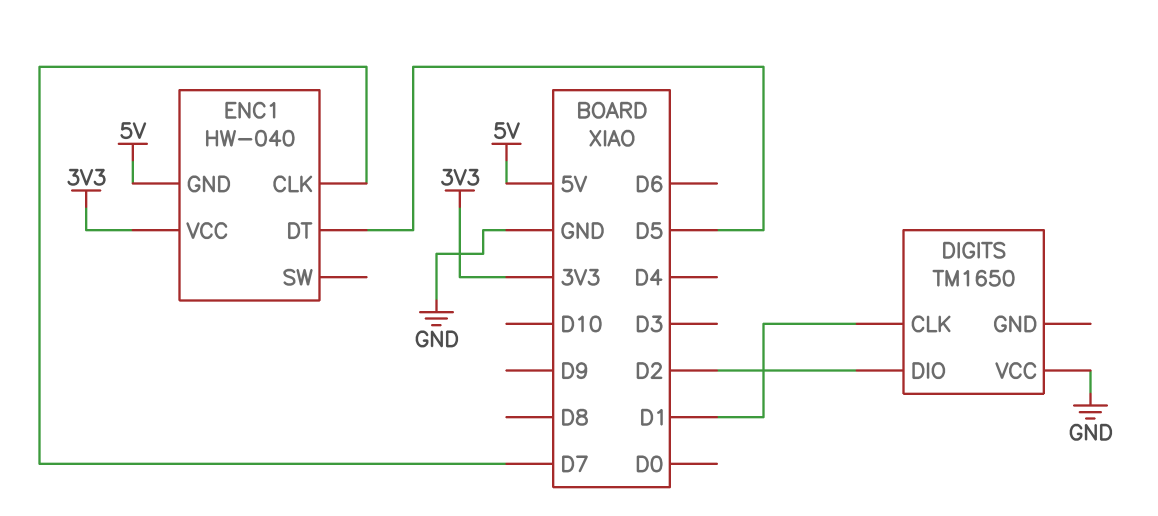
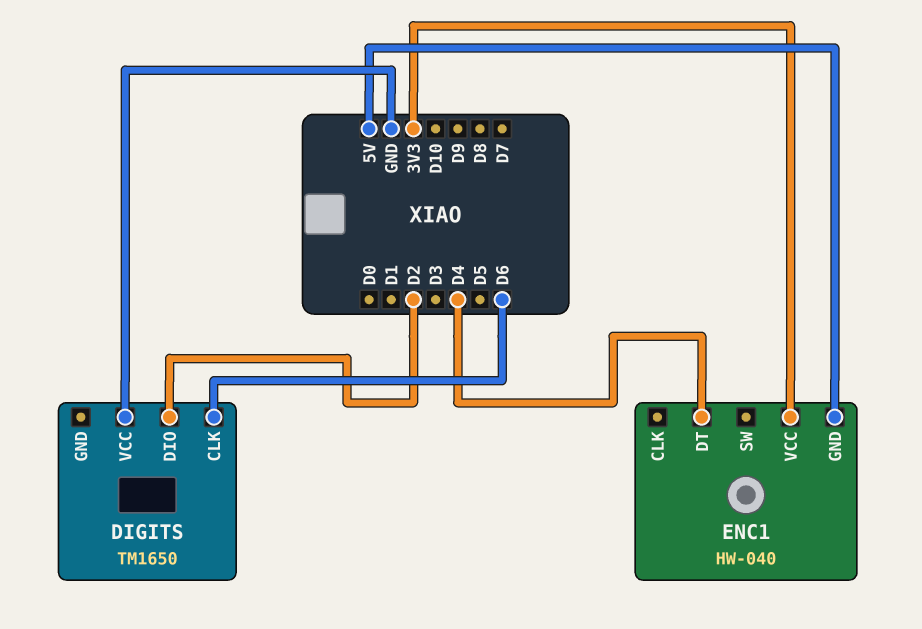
DIGITS pin CLK: D1 -> D6
ENC1 pin CLK: D7 -> none
ENC1 pin DT: D5 -> D4

